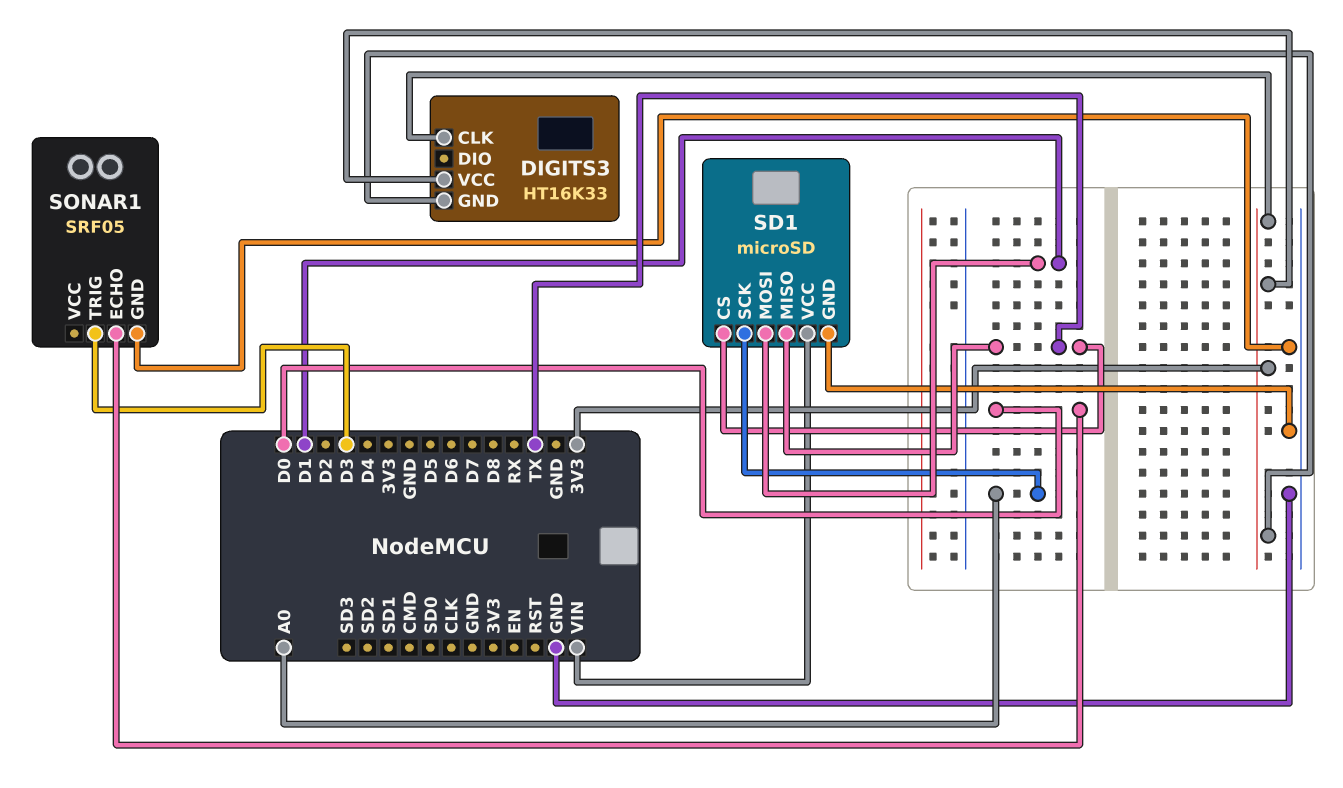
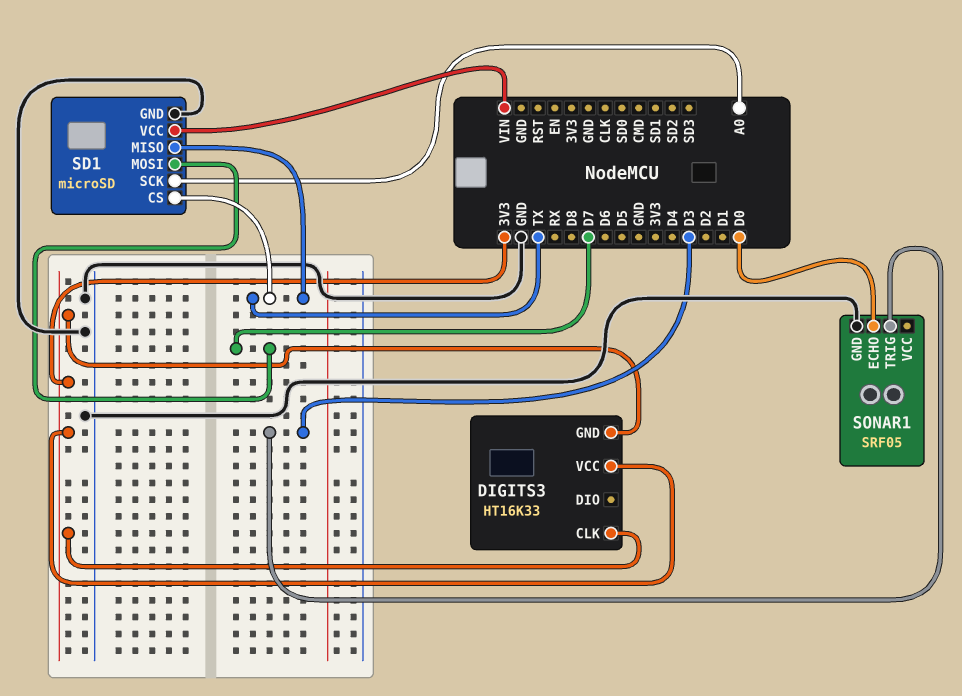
SD1 pin MOSI: D1 -> D7

